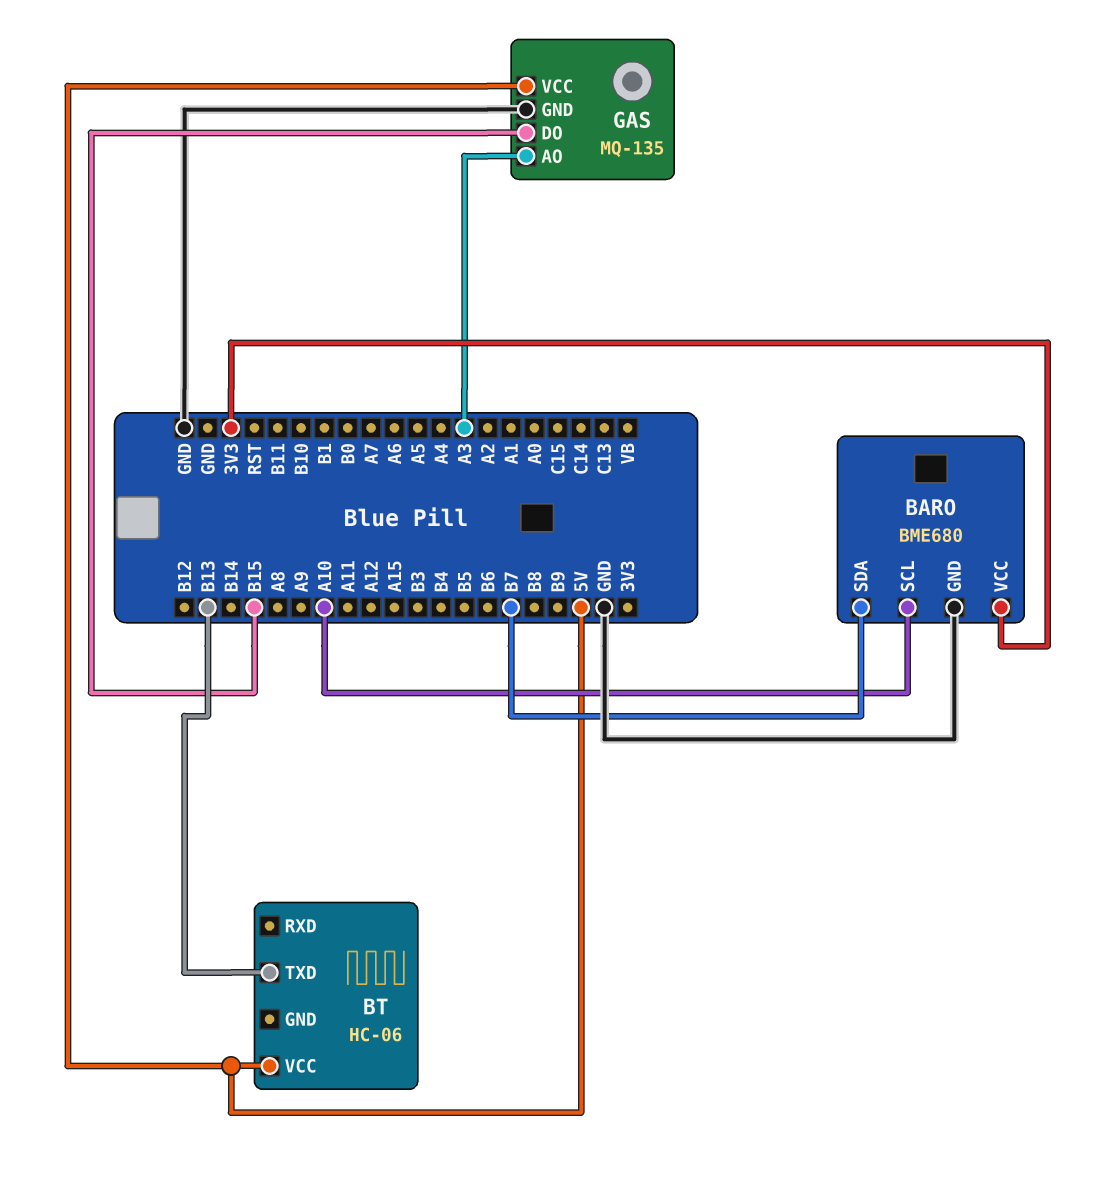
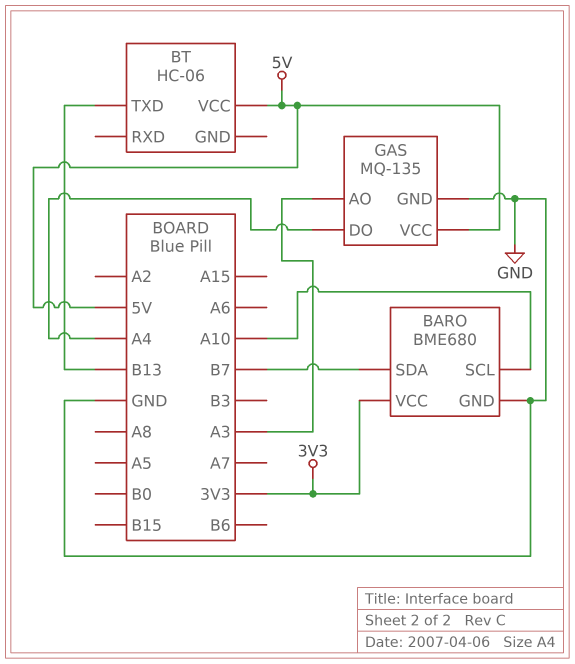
GAS pin DO: B15 -> A4

